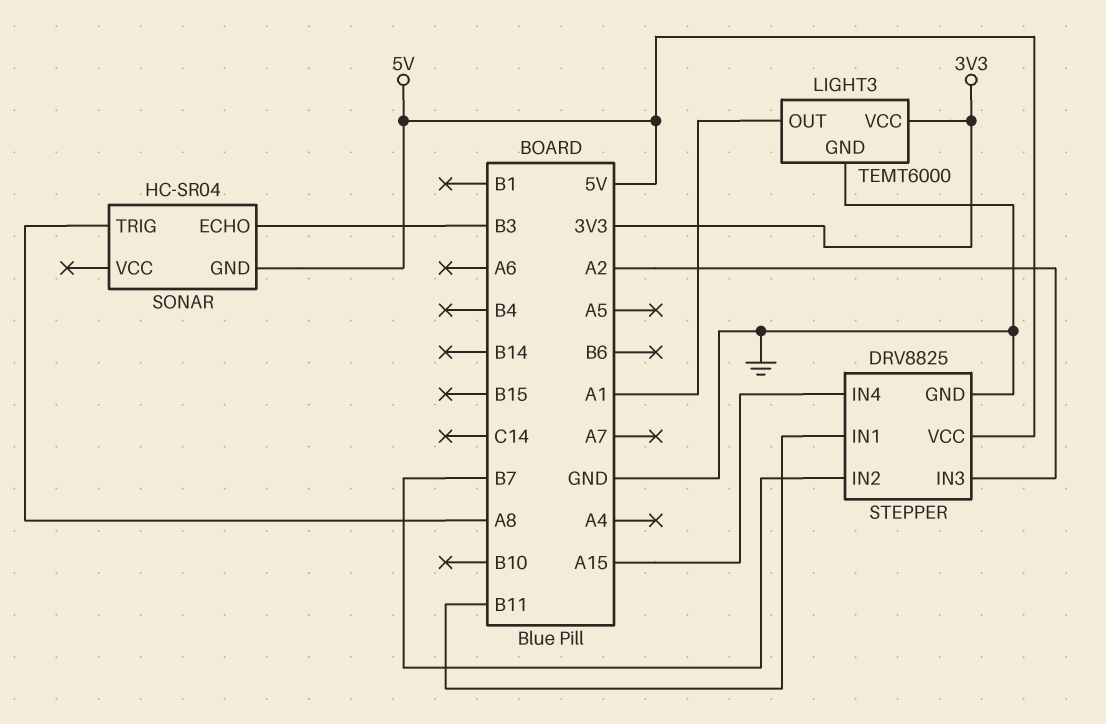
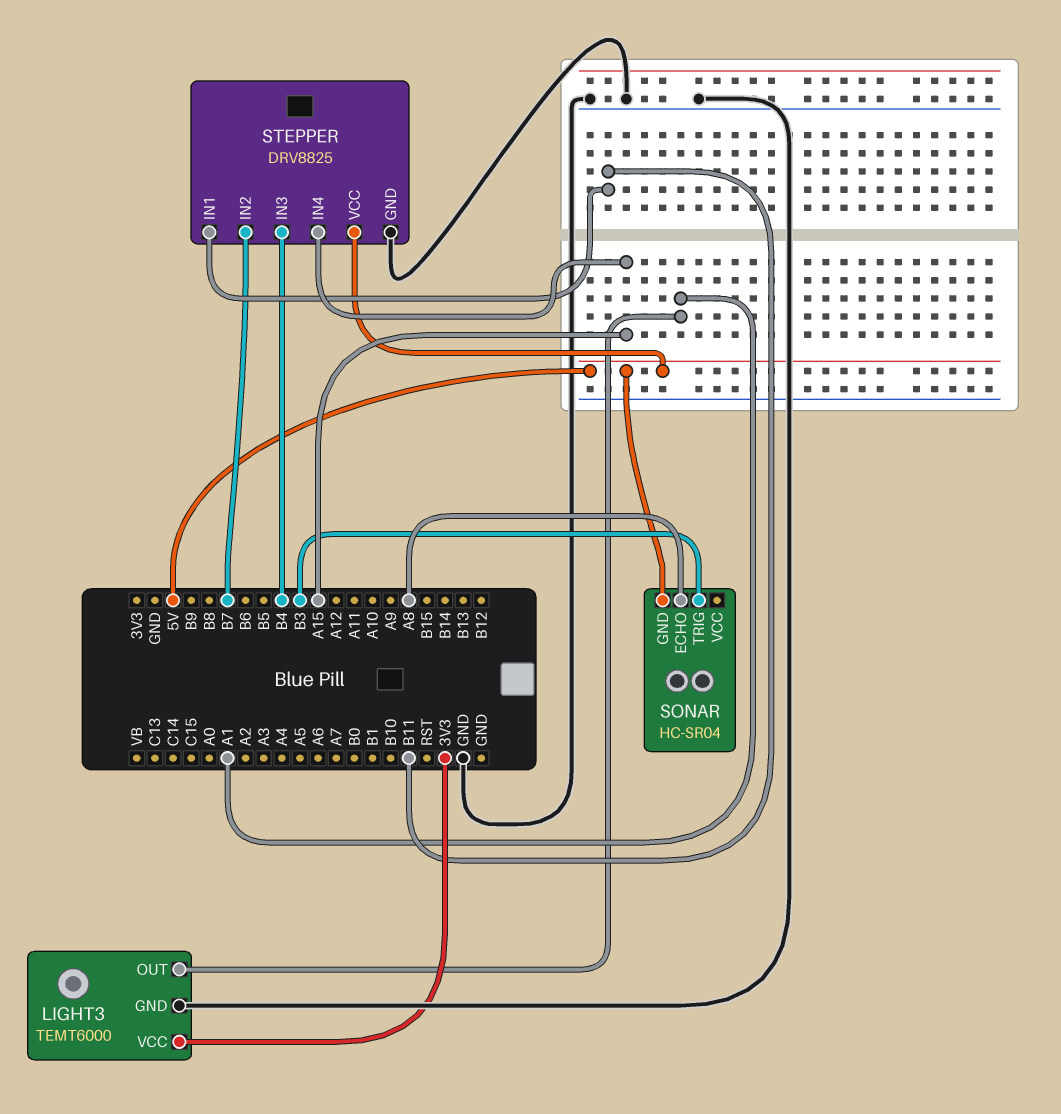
SONAR pin ECHO: B3 -> A8
SONAR pin TRIG: A8 -> B3
STEPPER pin IN3: A2 -> B4

